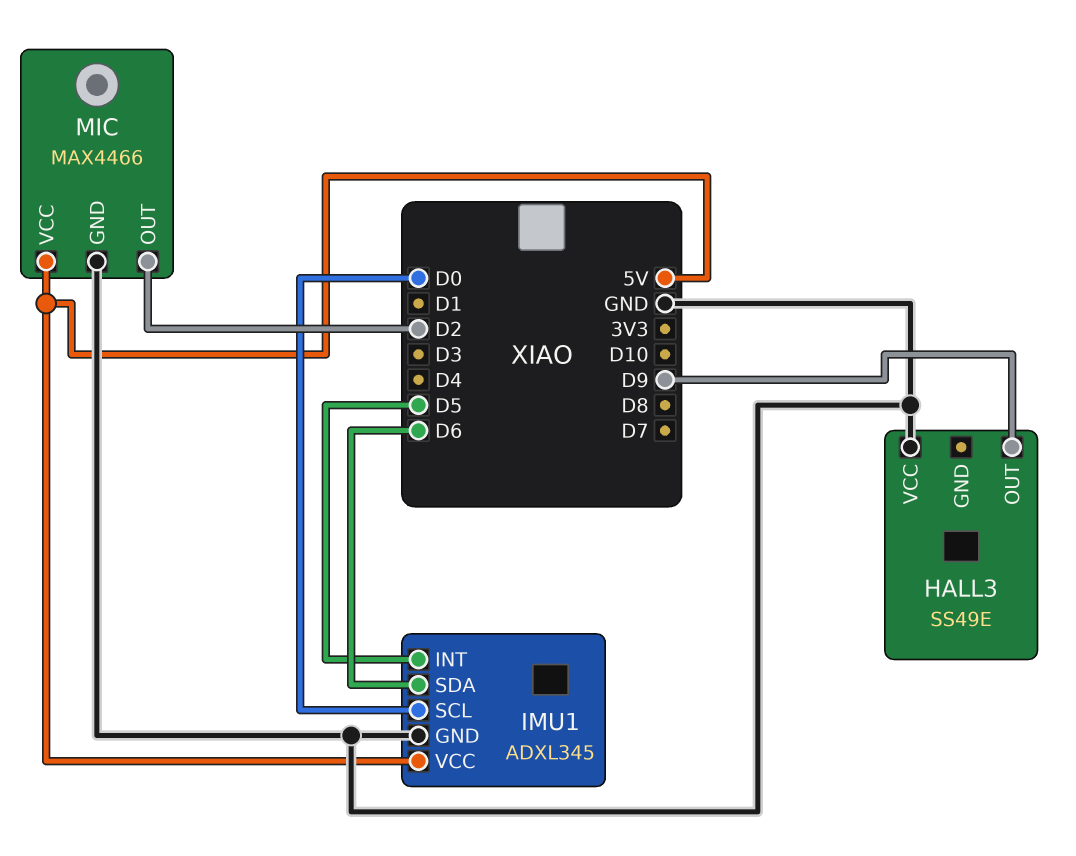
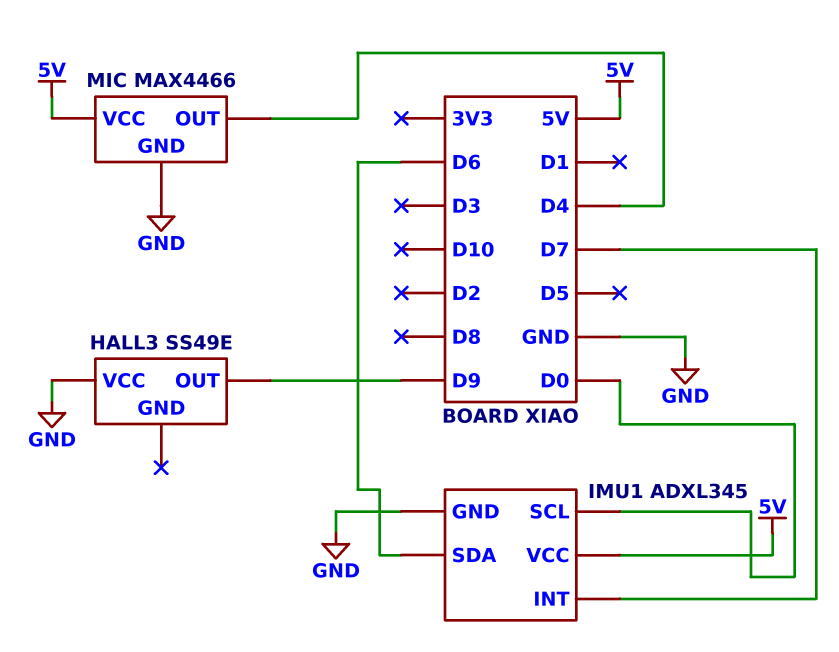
IMU1 pin INT: D5 -> D7
MIC pin OUT: D2 -> D4

